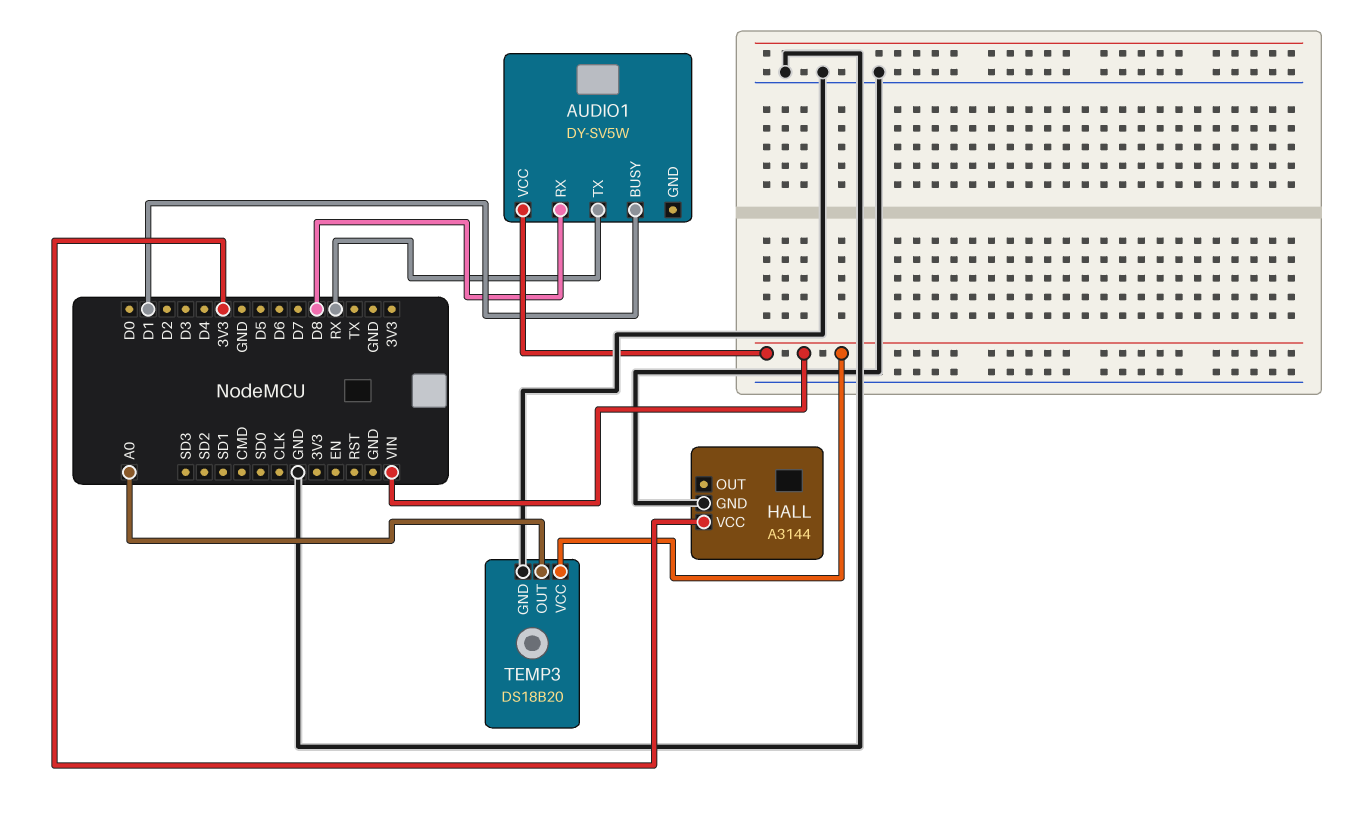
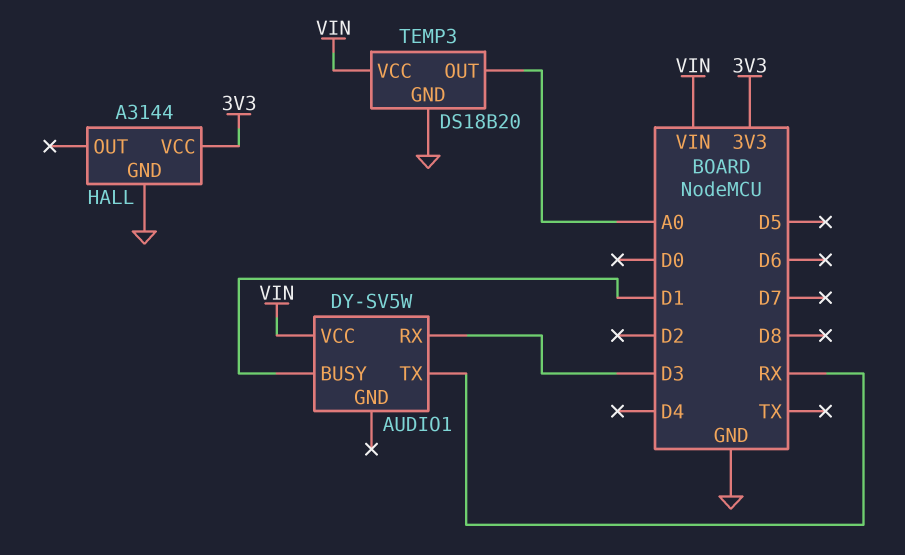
AUDIO1 pin RX: D8 -> D3

